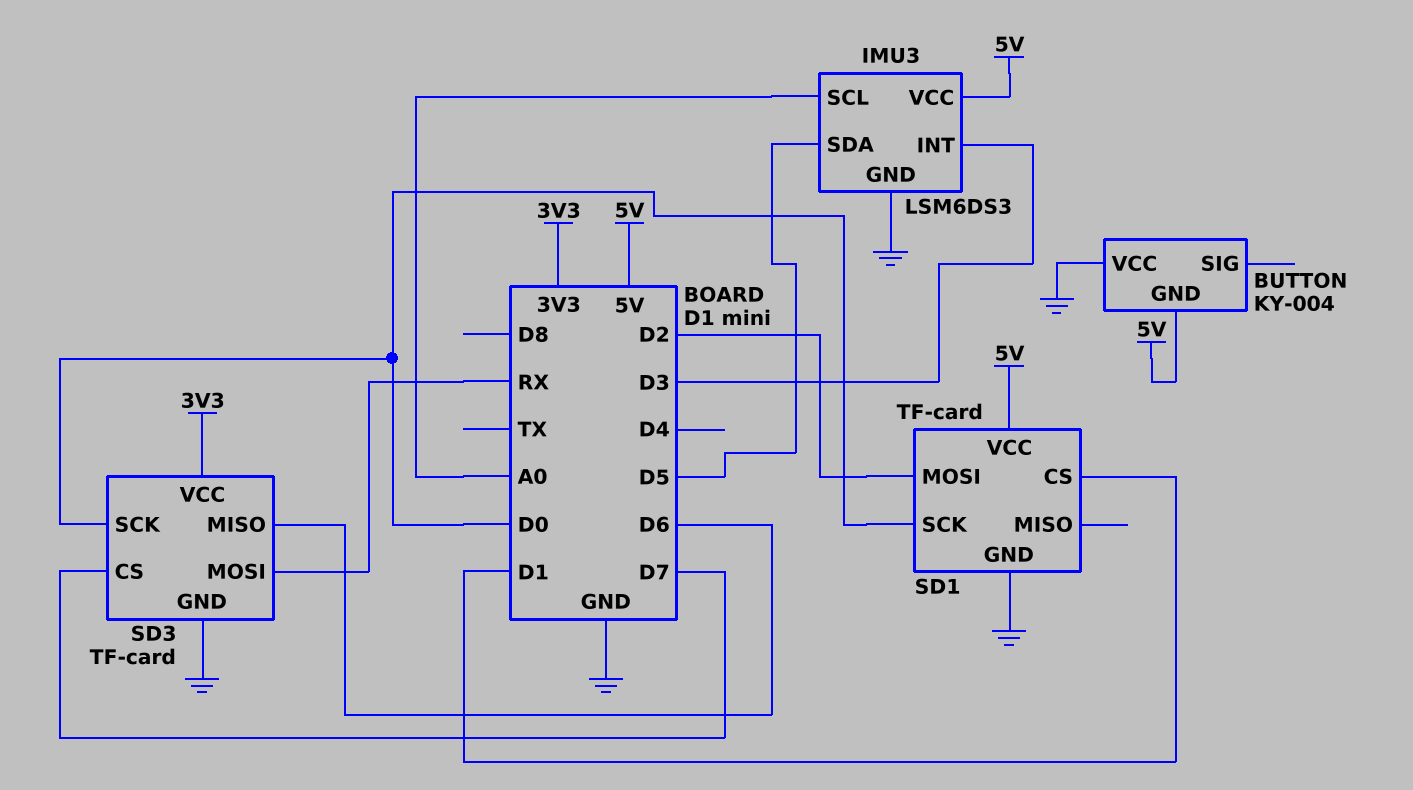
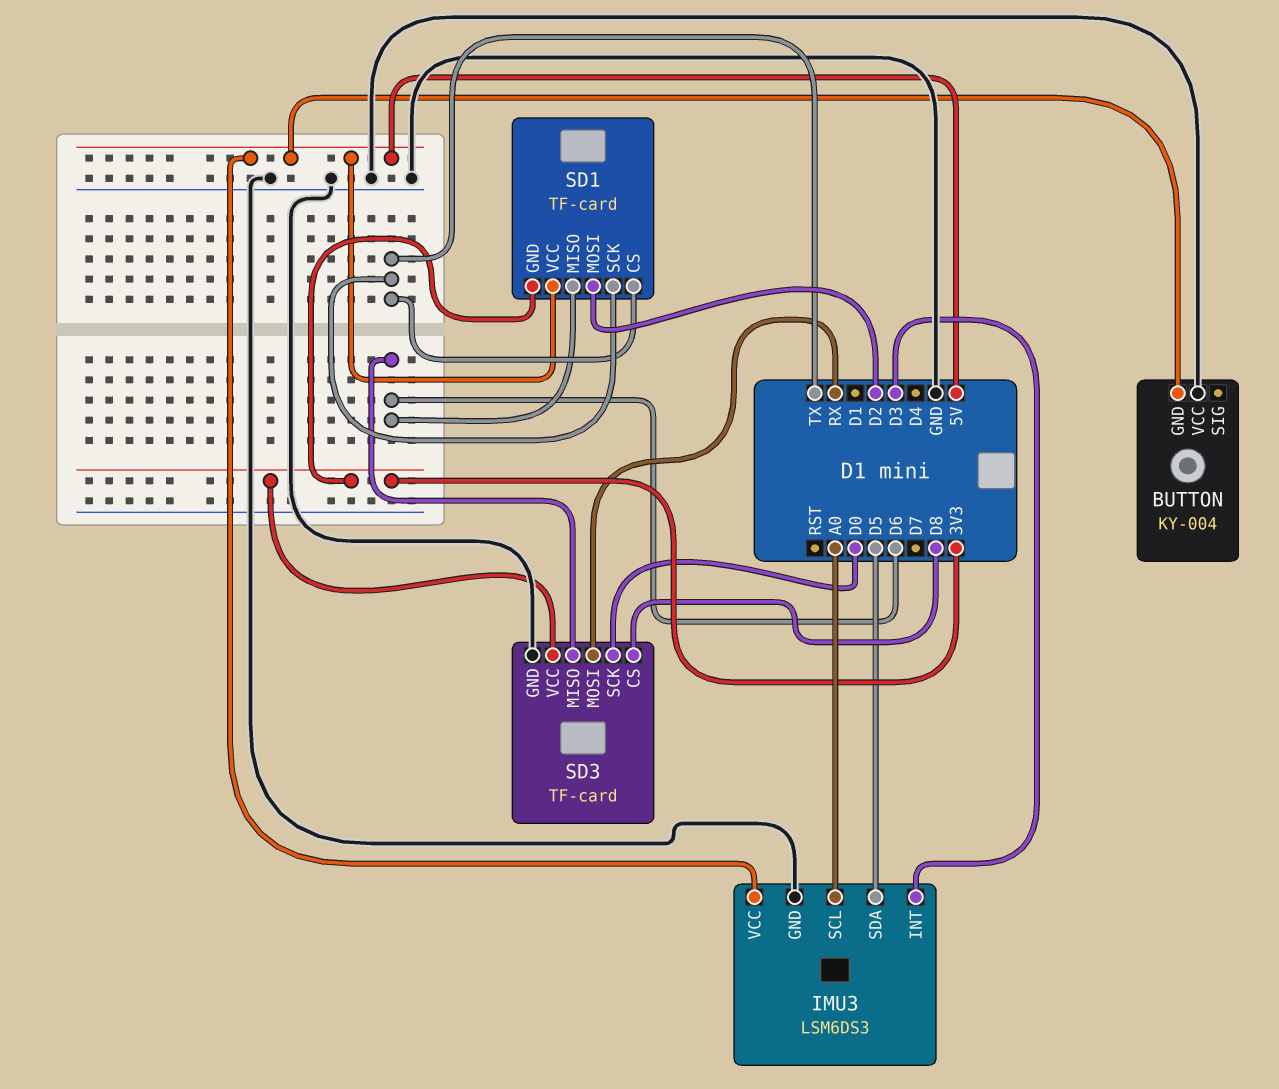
SD1 pin CS: D1 -> TX
SD1 pin GND: GND -> 3V3
SD1 pin MISO: none -> D6
SD1 pin SCK: D0 -> TX
SD3 pin CS: D7 -> D8

